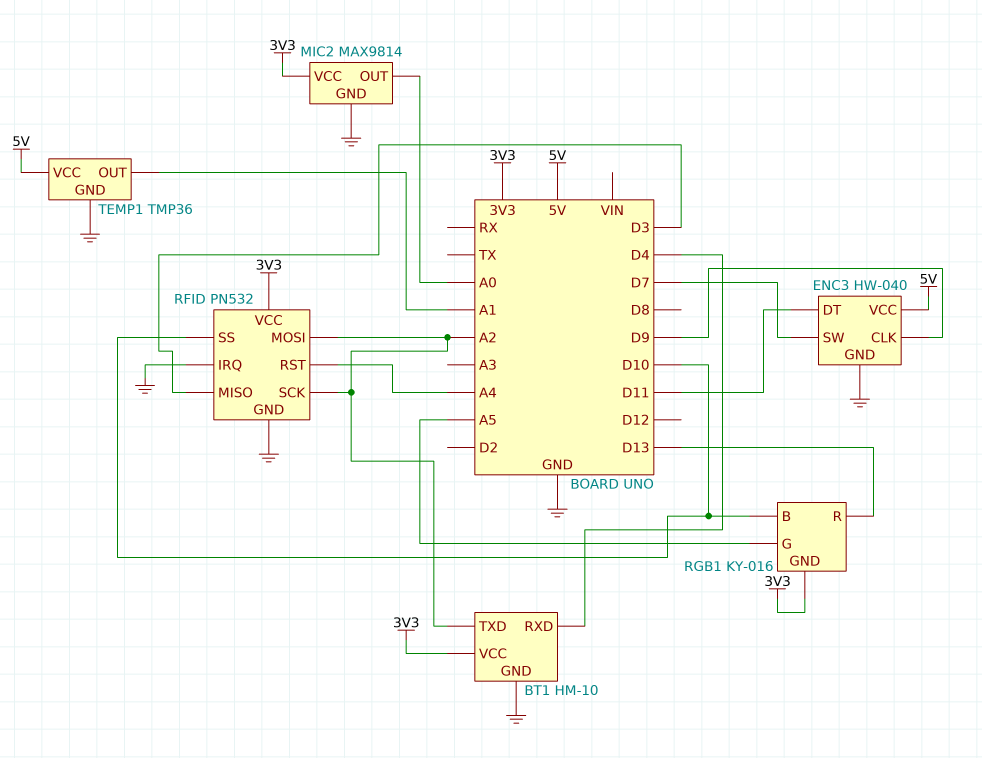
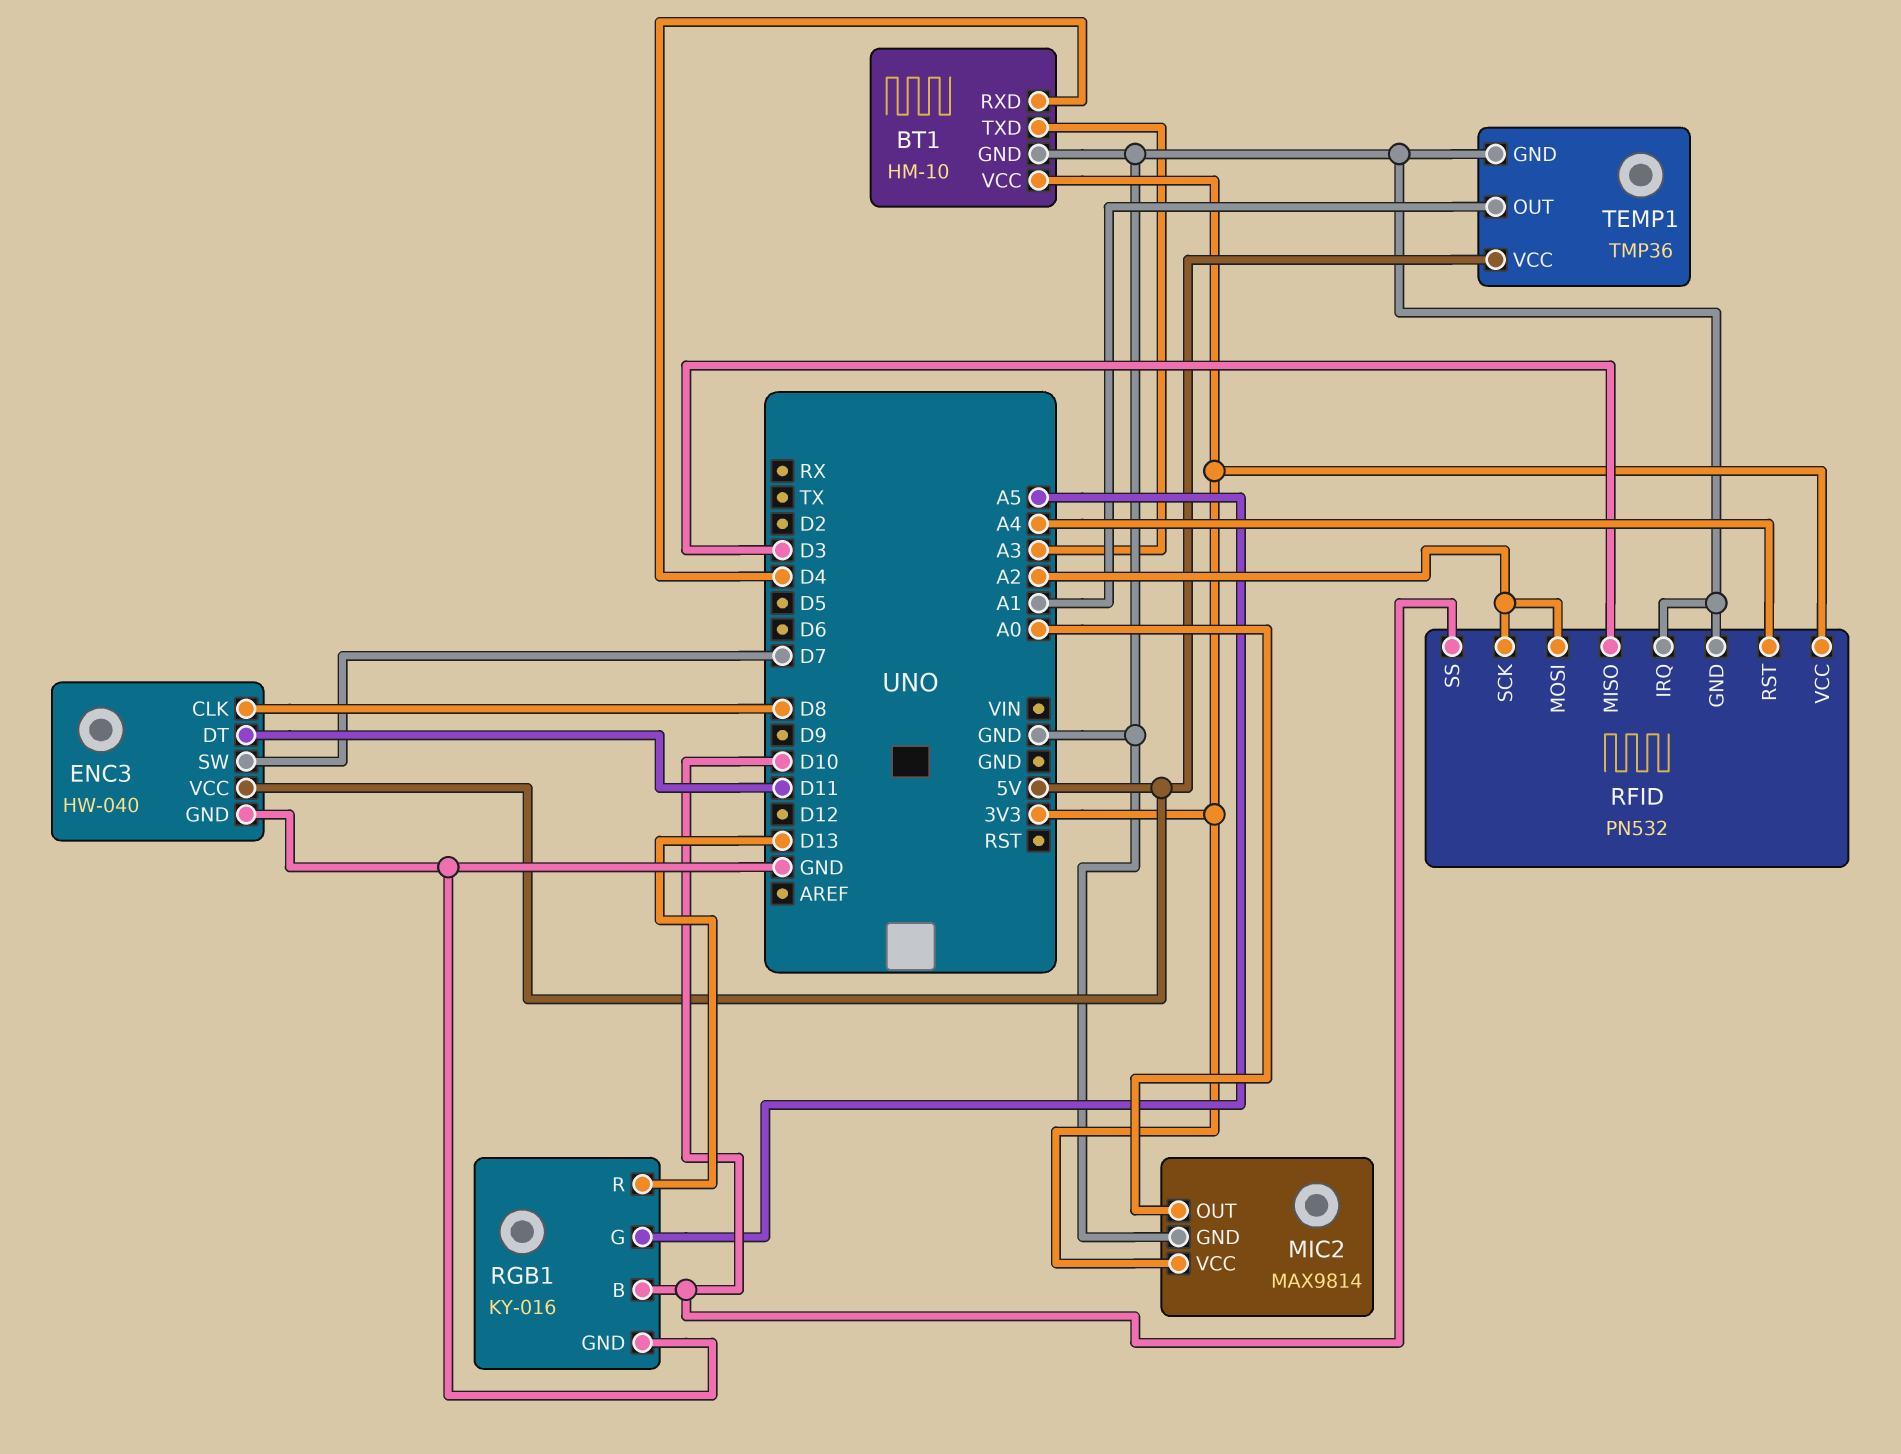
BT1 pin TXD: A2 -> A3
ENC3 pin CLK: D9 -> D8
RGB1 pin GND: 3V3 -> GND

